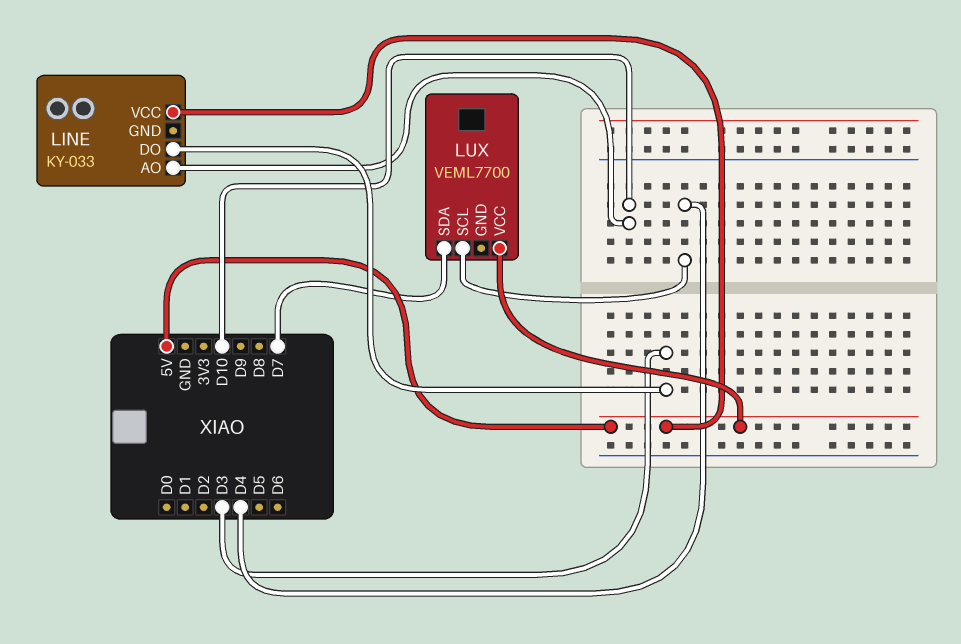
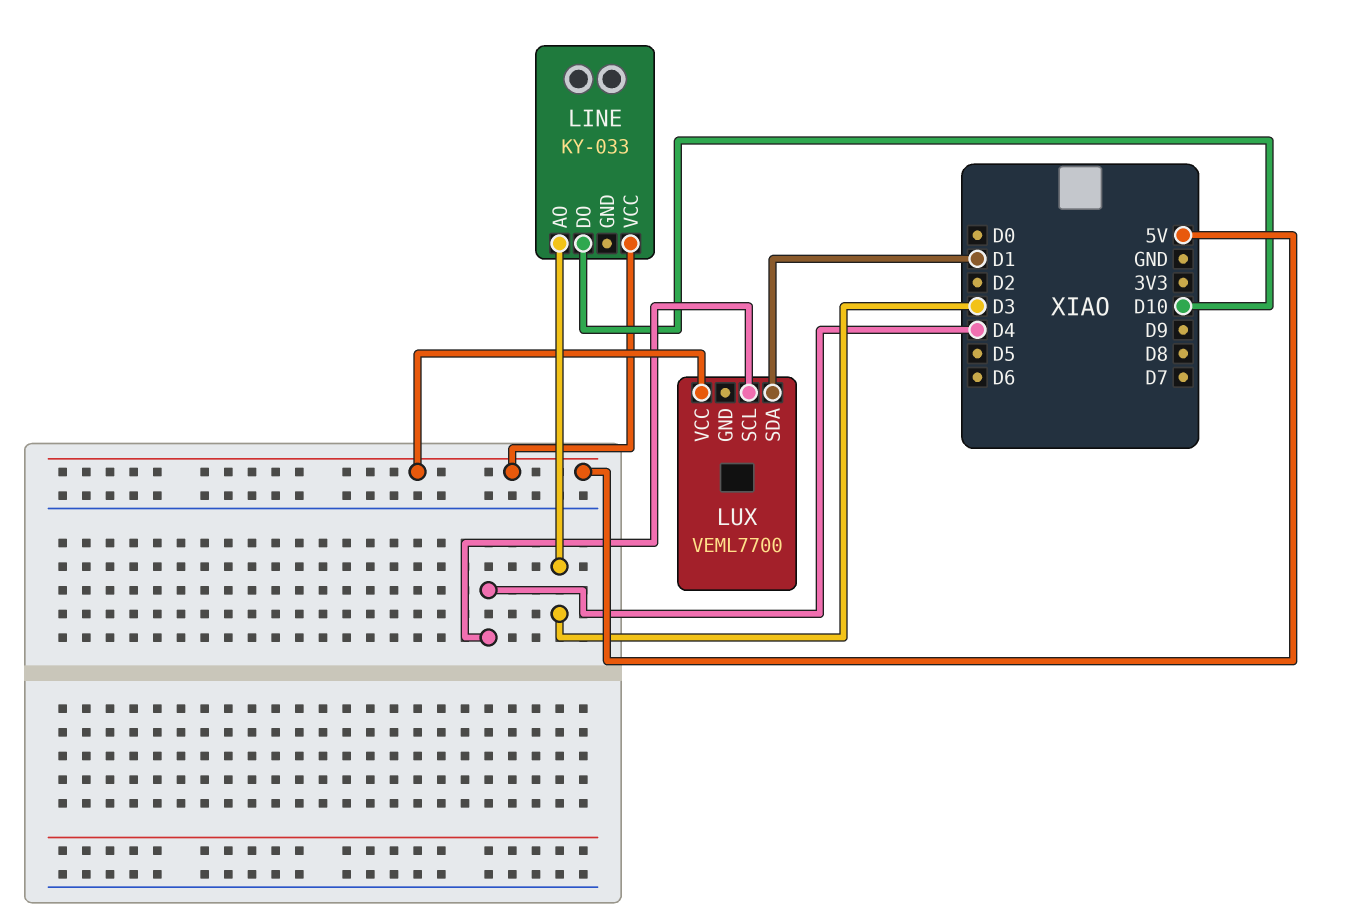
LINE pin AO: D10 -> D3
LINE pin DO: D3 -> D10
LUX pin SDA: D7 -> D1

